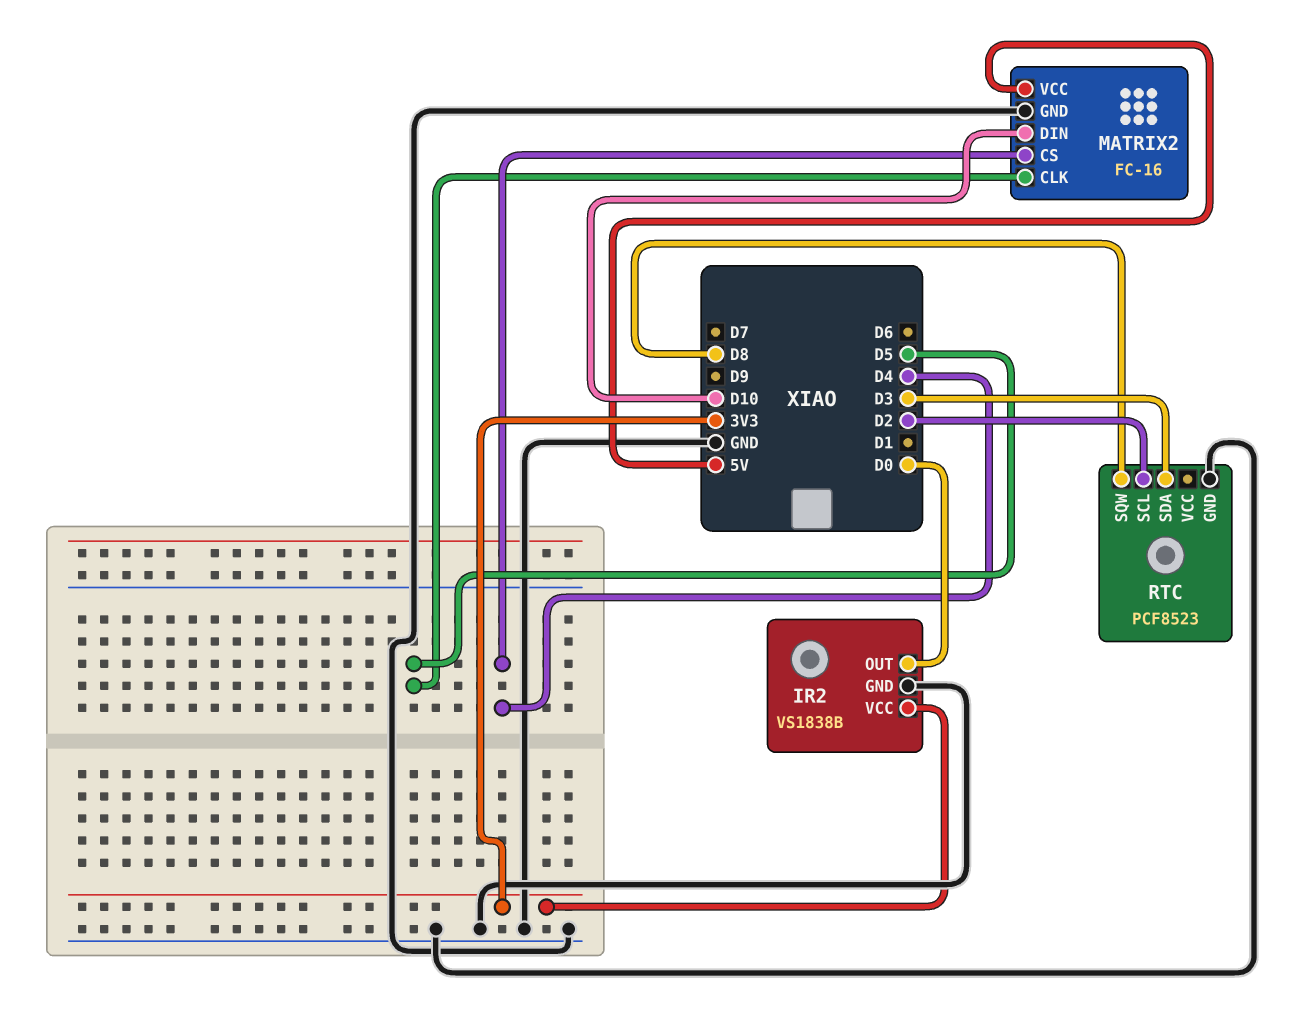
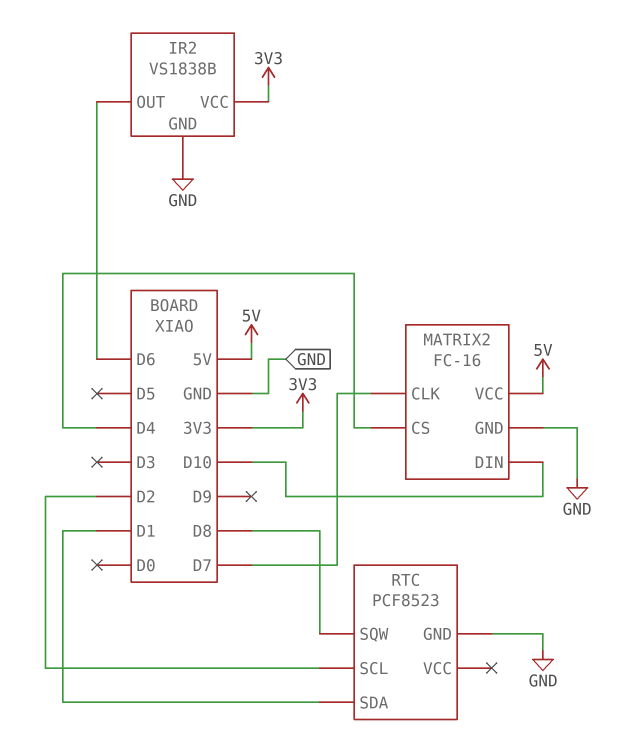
IR2 pin OUT: D0 -> D6
MATRIX2 pin CLK: D5 -> D7
RTC pin SDA: D3 -> D1

